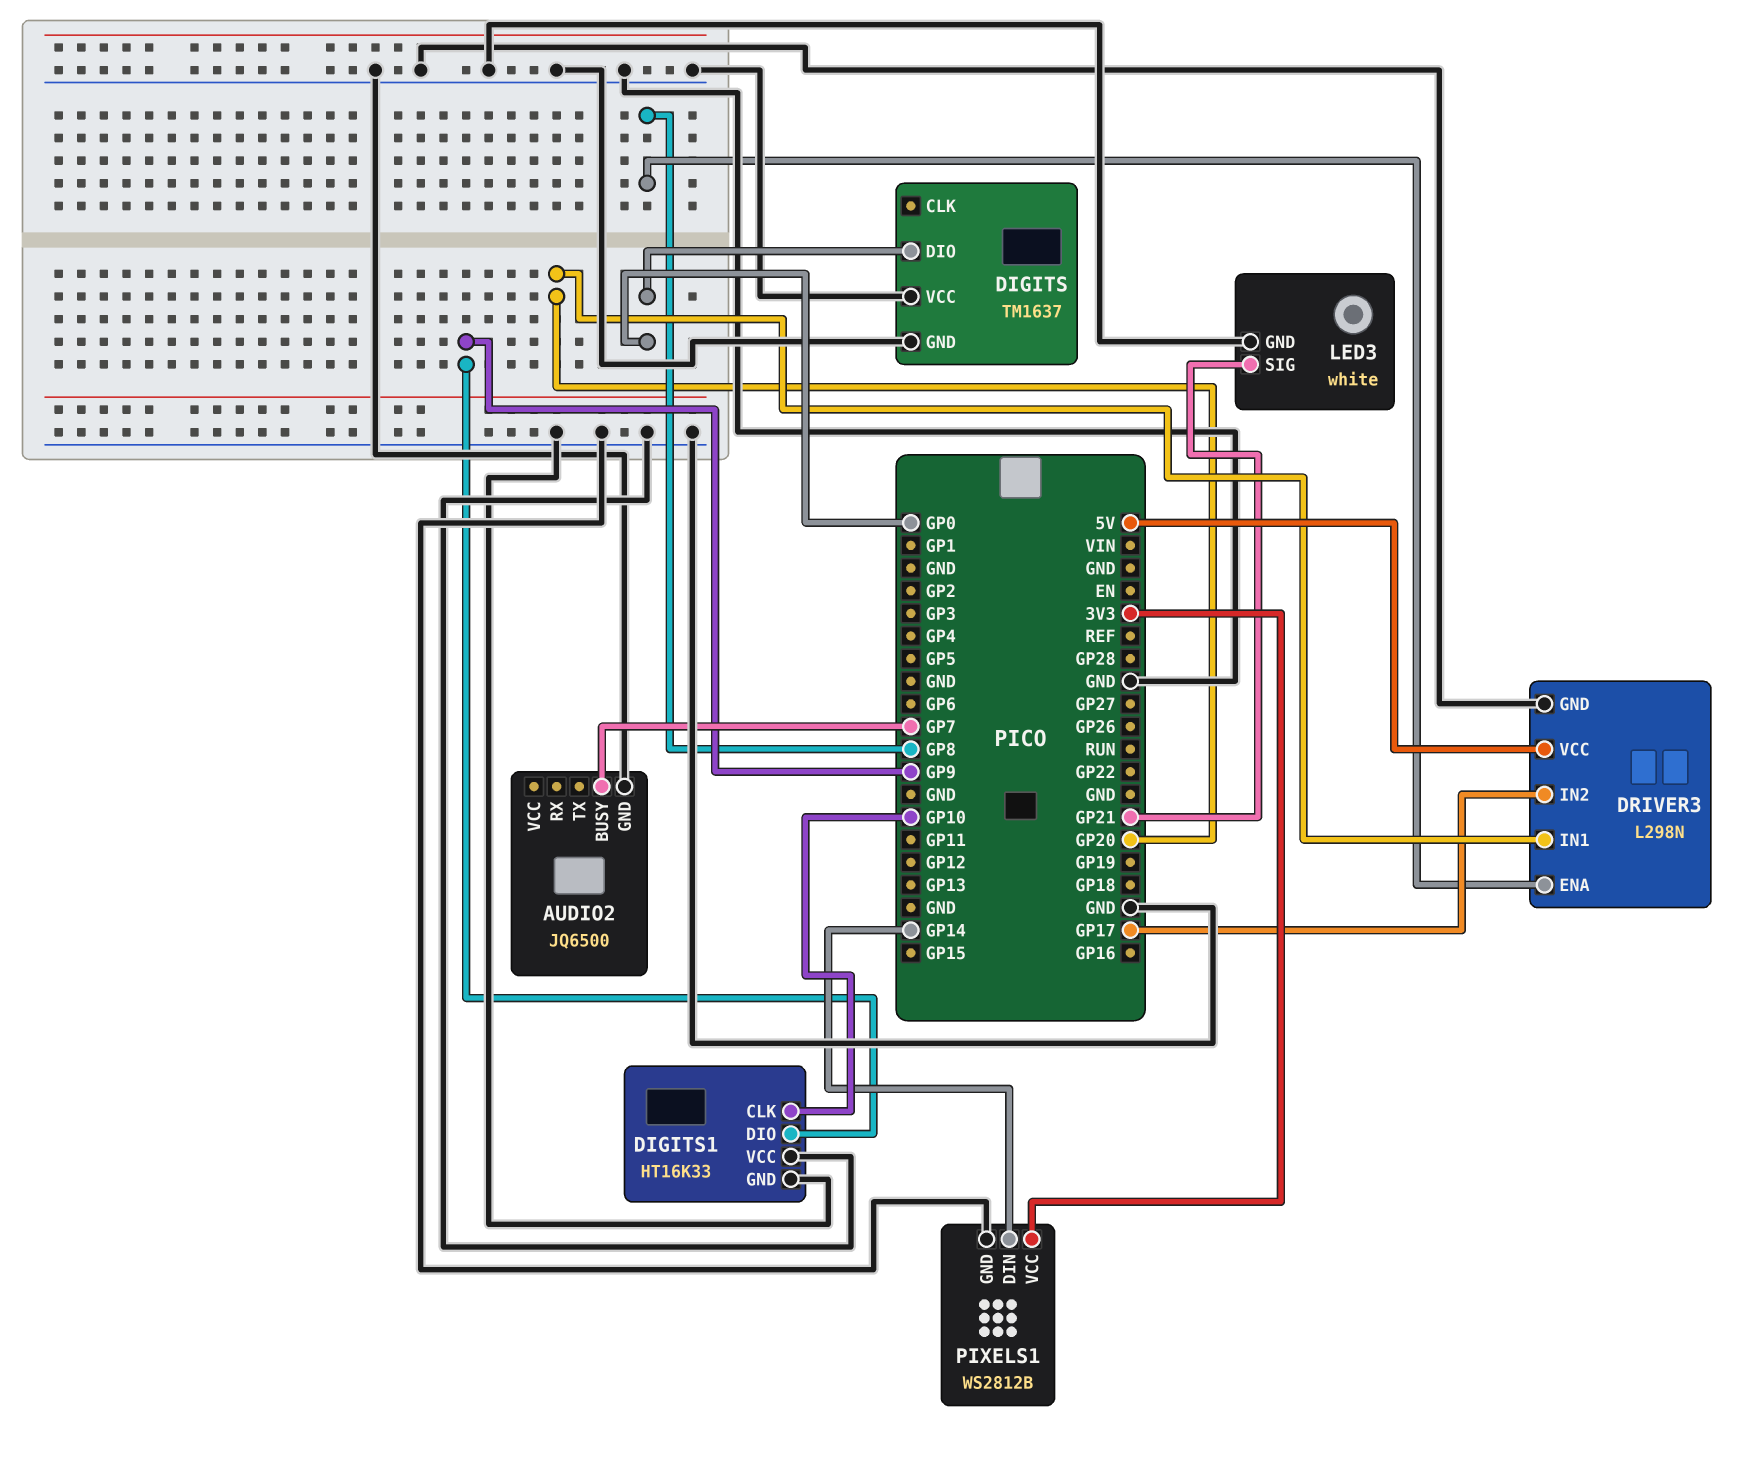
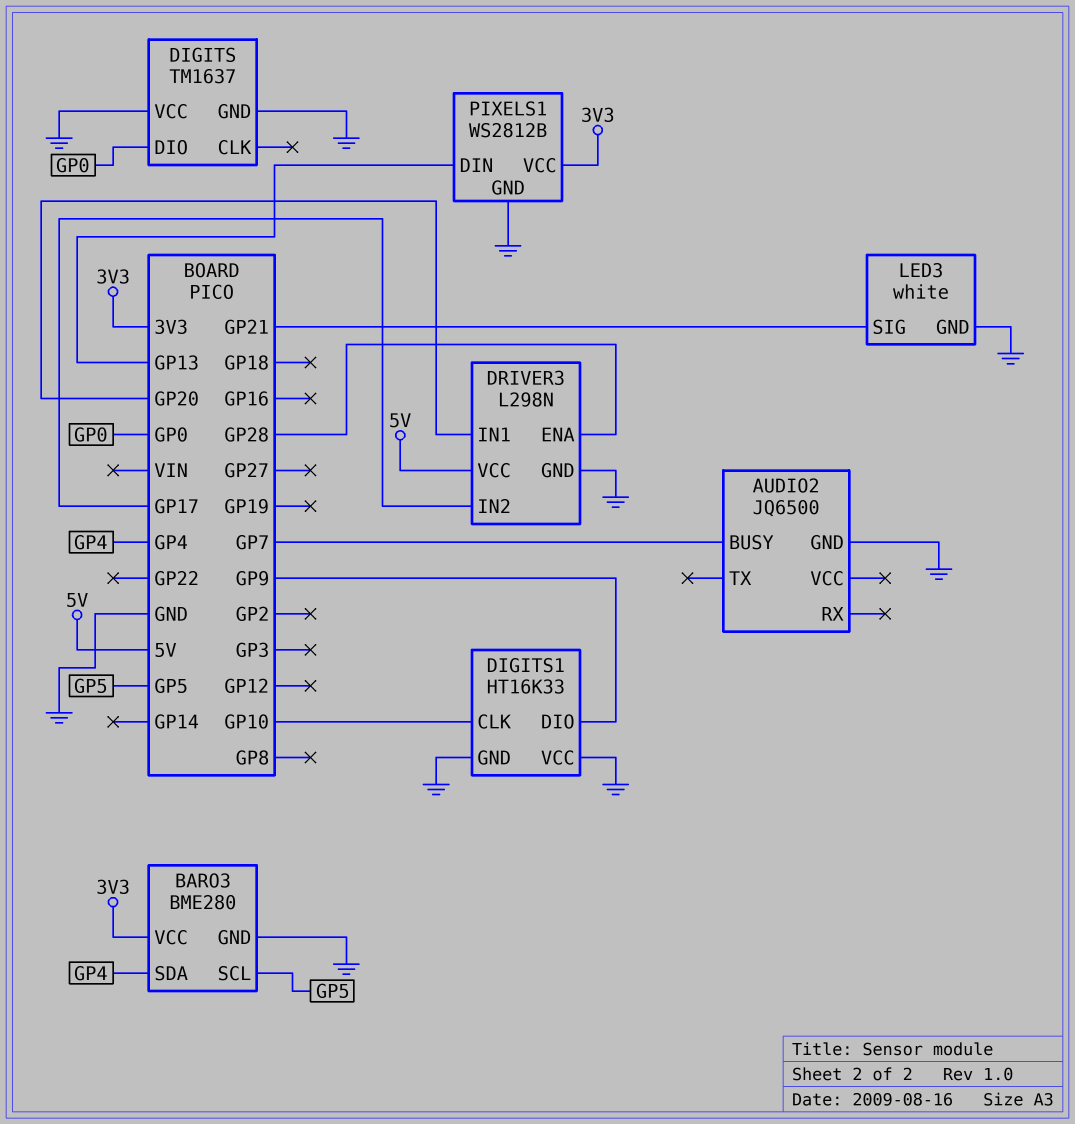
BARO3: none -> BME280
BARO3 pin GND: none -> GND
BARO3 pin SCL: none -> GP5
BARO3 pin SDA: none -> GP4
BARO3 pin VCC: none -> 3V3
DRIVER3 pin ENA: GP8 -> GP28
PIXELS1 pin DIN: GP14 -> GP13

